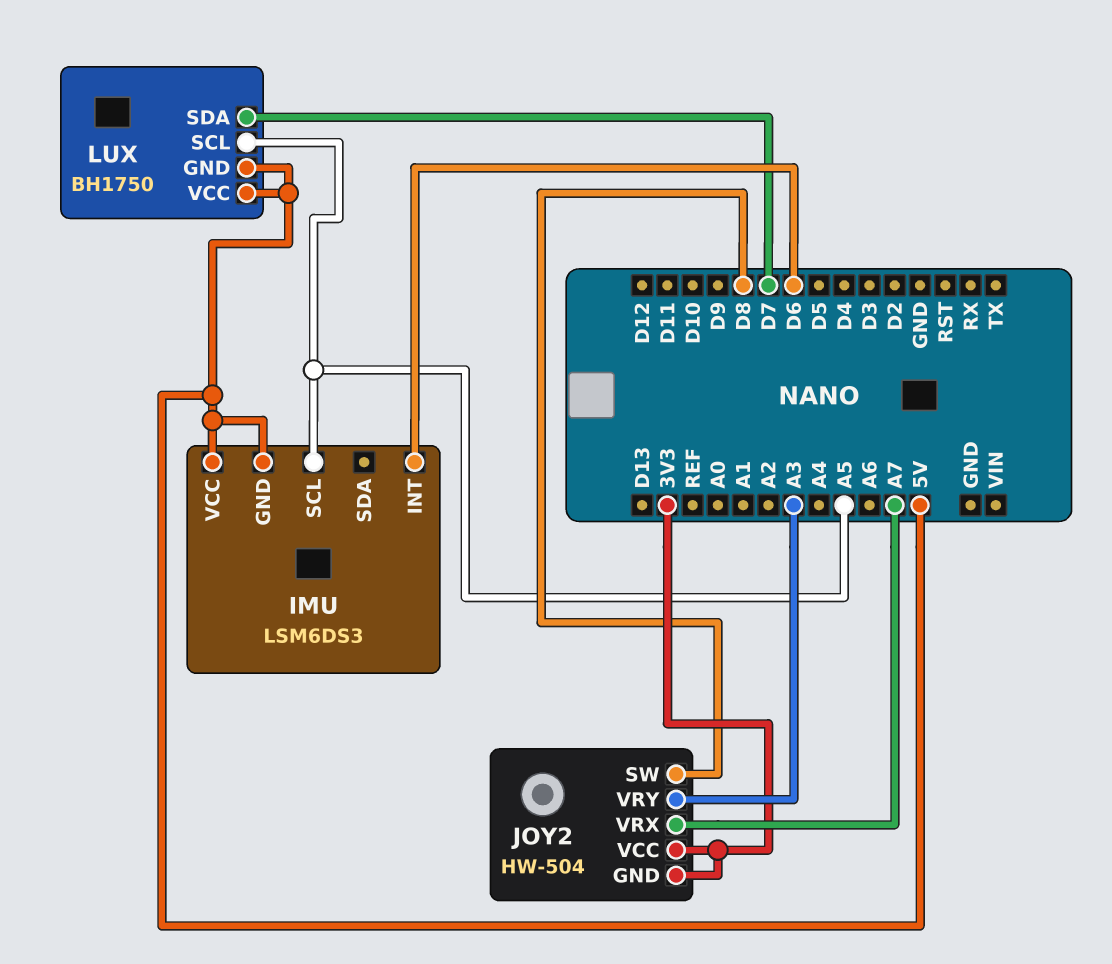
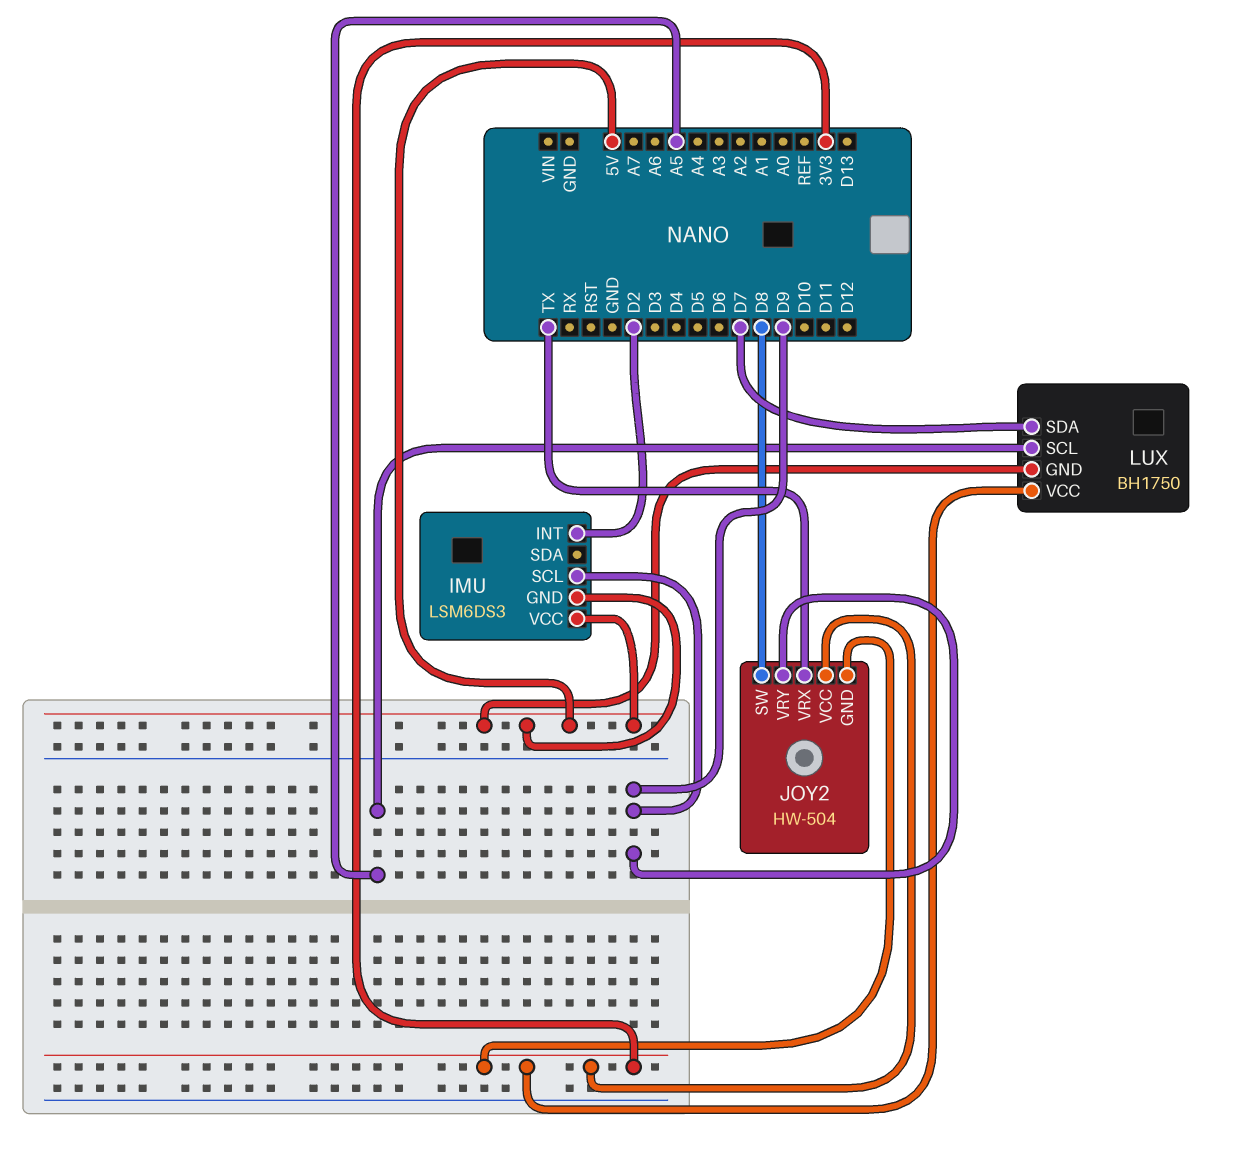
IMU pin INT: D6 -> D2
IMU pin SCL: A5 -> D9
JOY2 pin VRX: A7 -> TX
JOY2 pin VRY: A3 -> D9
LUX pin VCC: 5V -> 3V3

